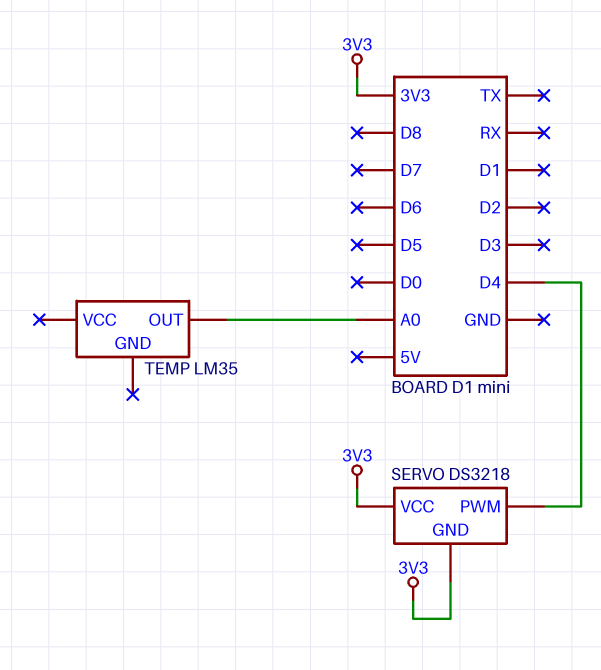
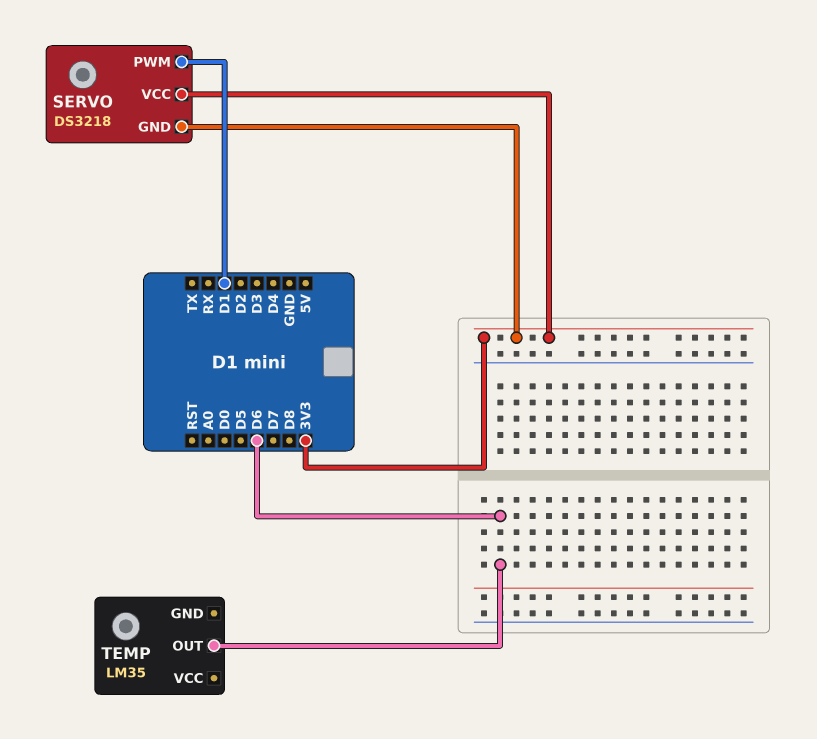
SERVO pin PWM: D4 -> D1
TEMP pin OUT: A0 -> D6

